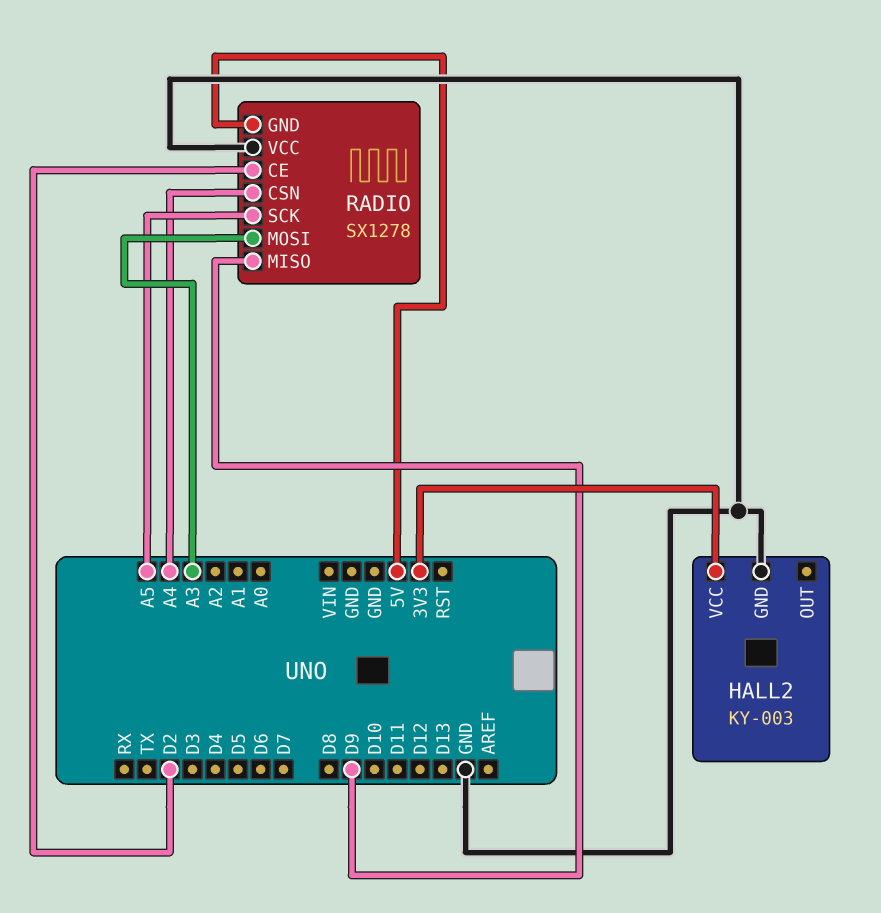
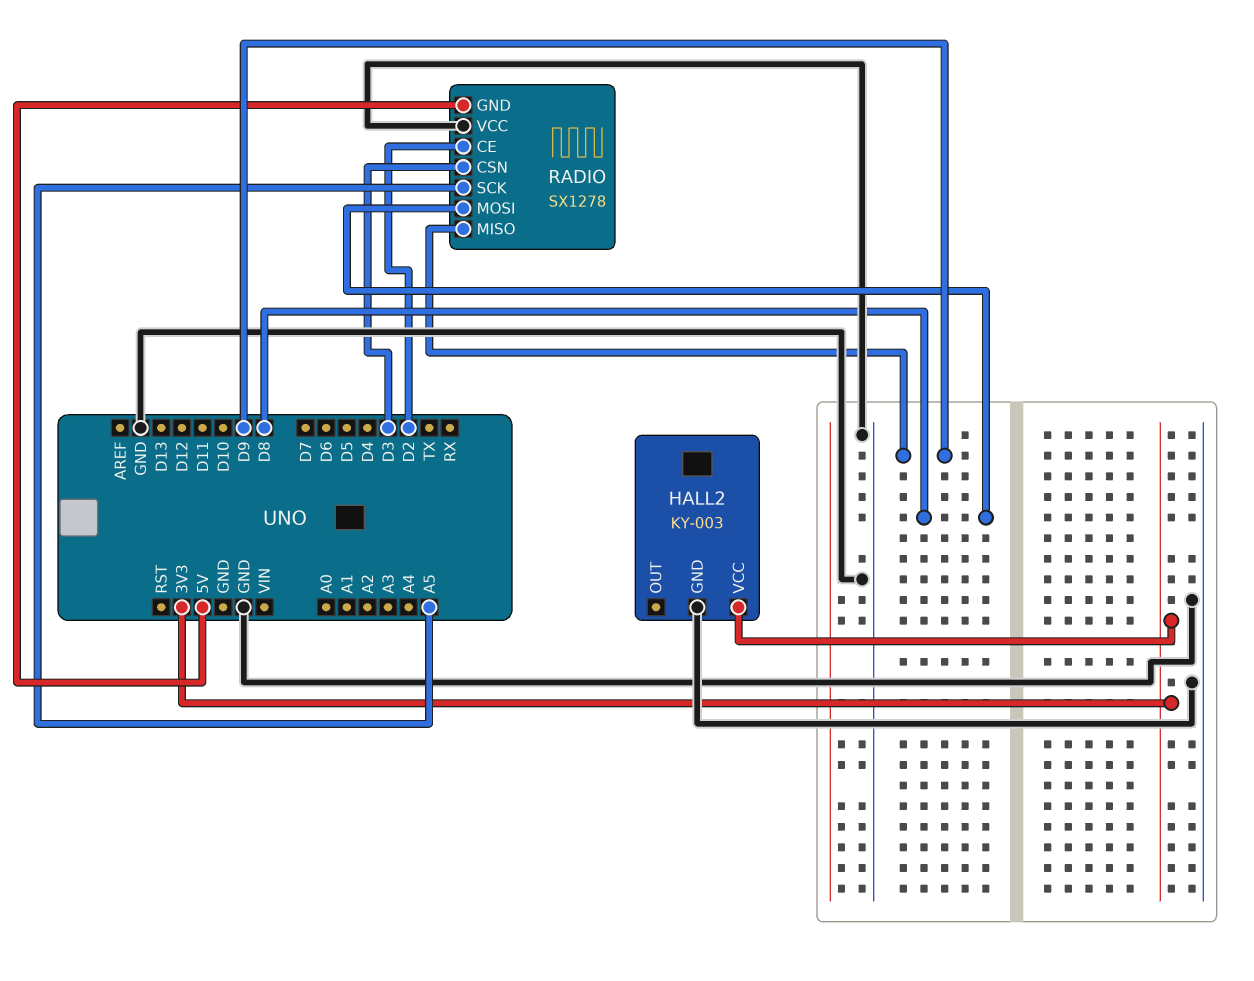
RADIO pin CSN: A4 -> D3
RADIO pin MOSI: A3 -> D8

